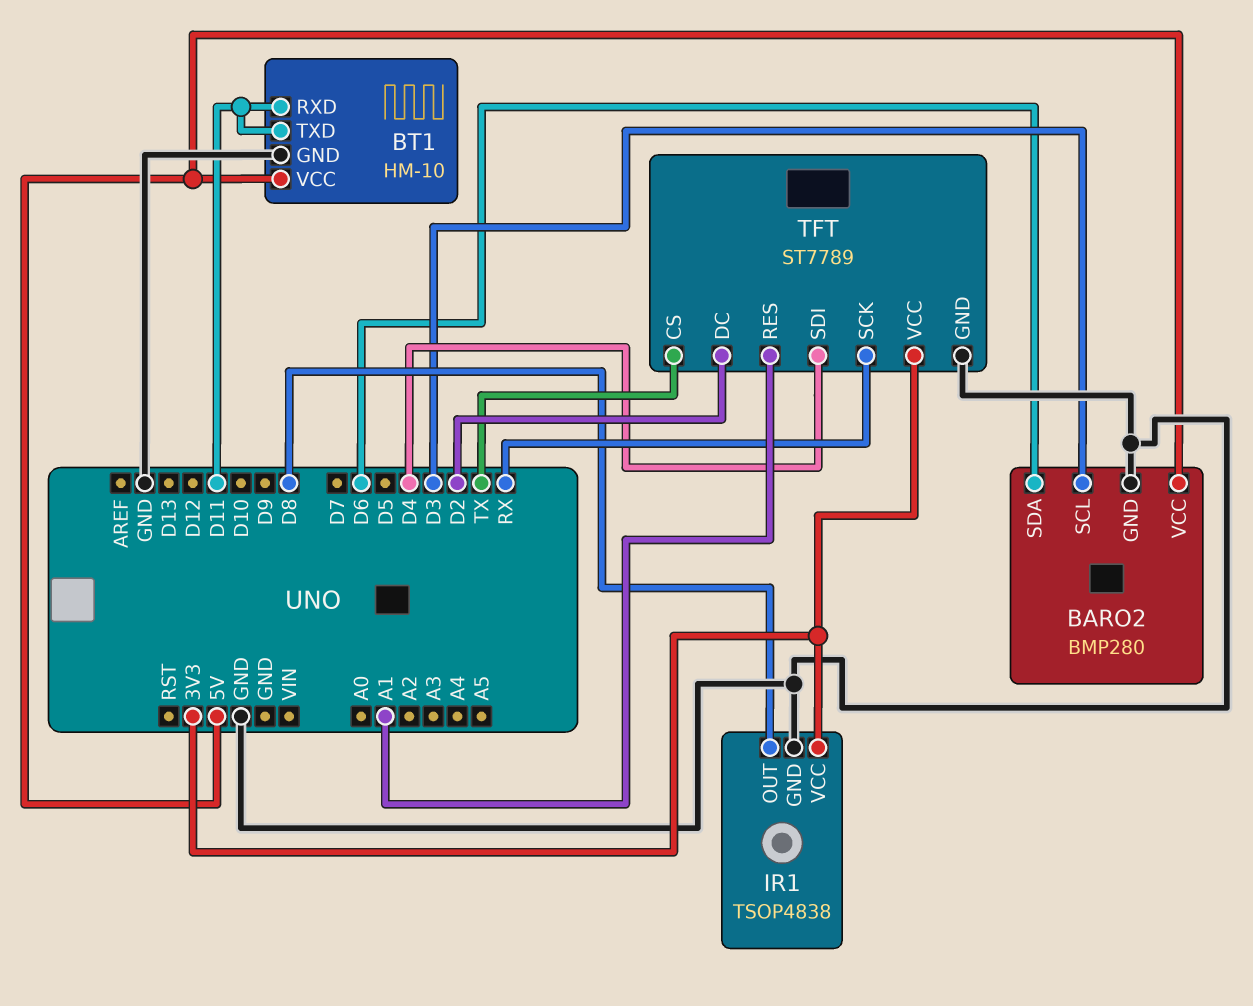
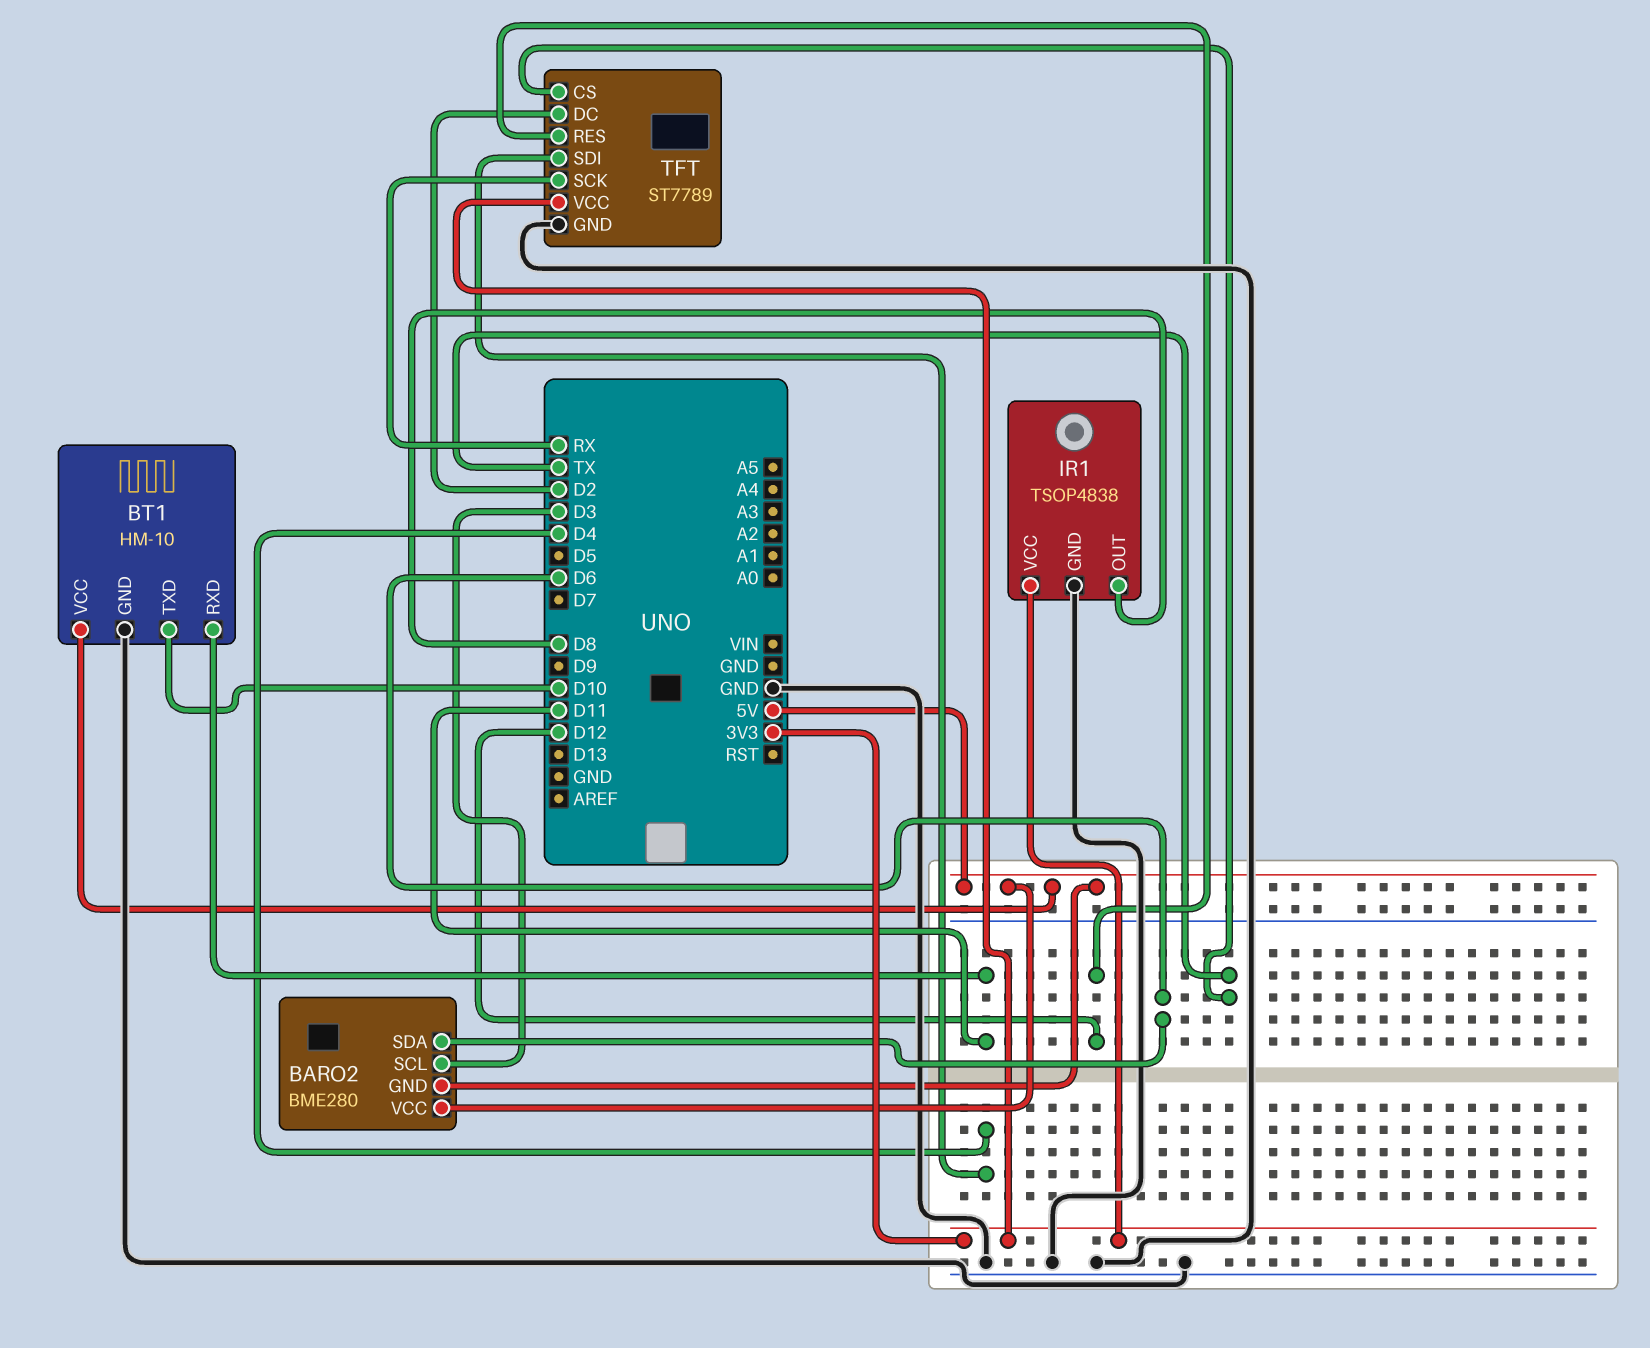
BARO2: BMP280 -> BME280
BARO2 pin GND: GND -> 5V
BT1 pin TXD: D11 -> D10
TFT pin RES: A1 -> D12

